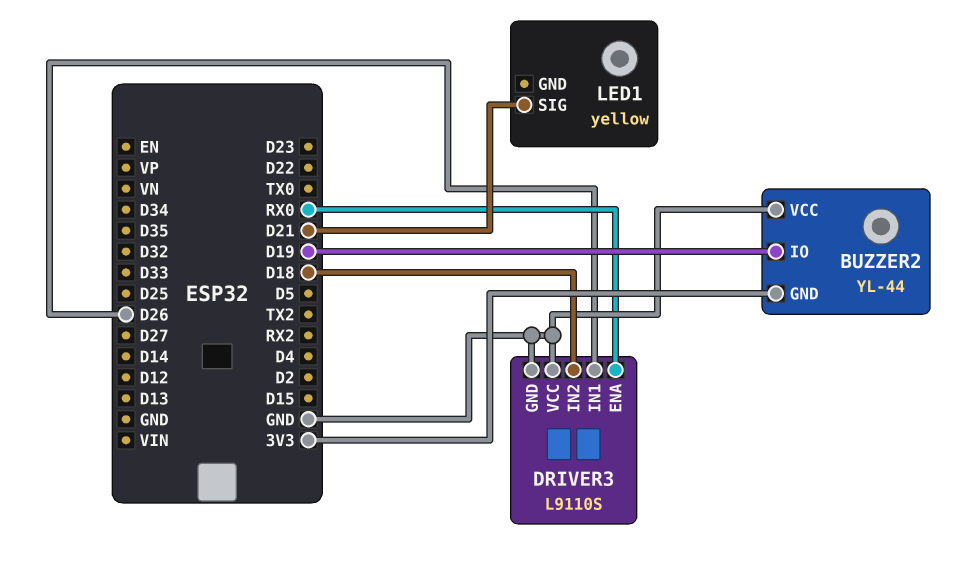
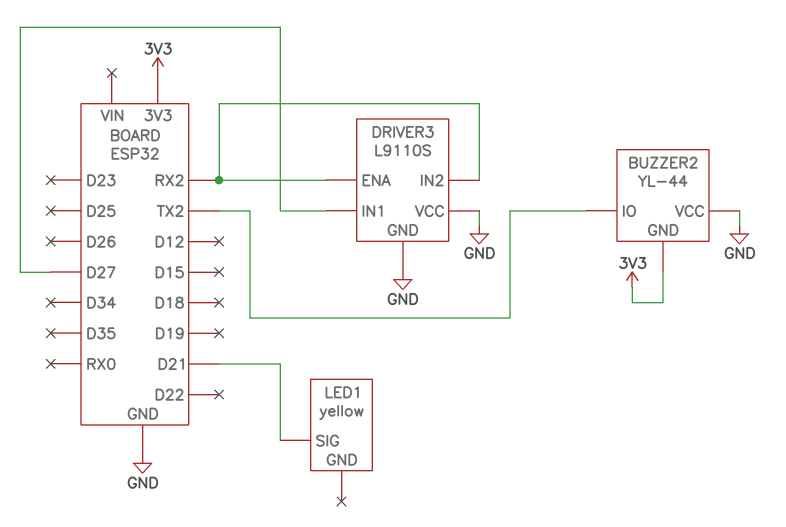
BUZZER2 pin IO: D19 -> TX2
DRIVER3 pin ENA: RX0 -> RX2
DRIVER3 pin IN1: D26 -> D27
DRIVER3 pin IN2: D18 -> RX2

